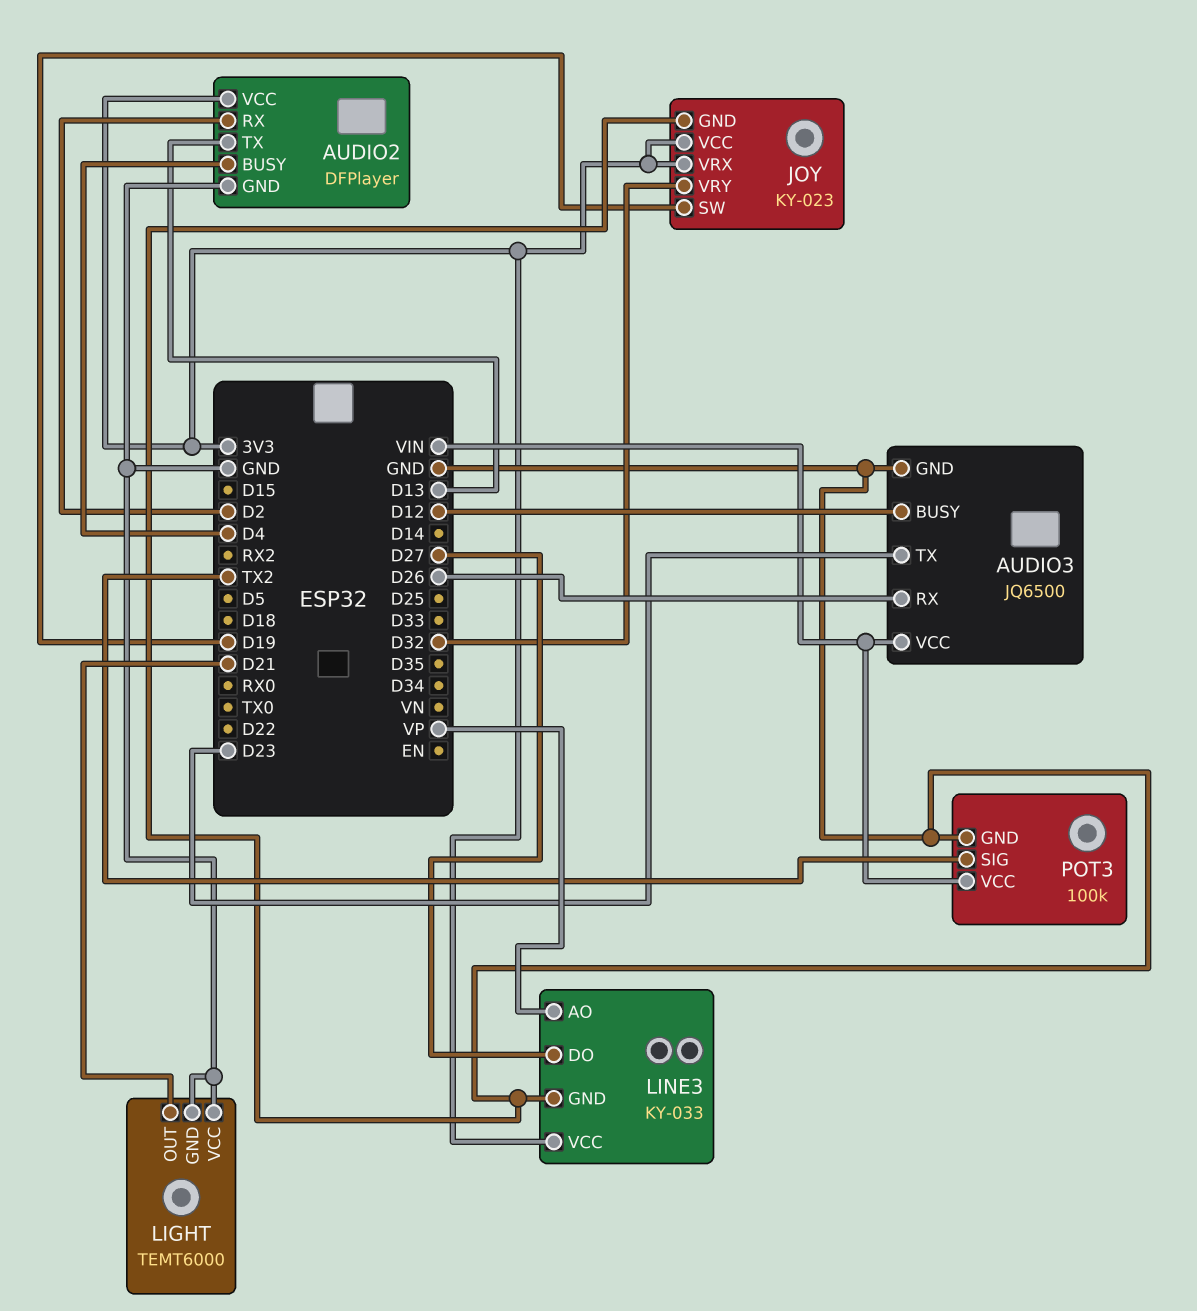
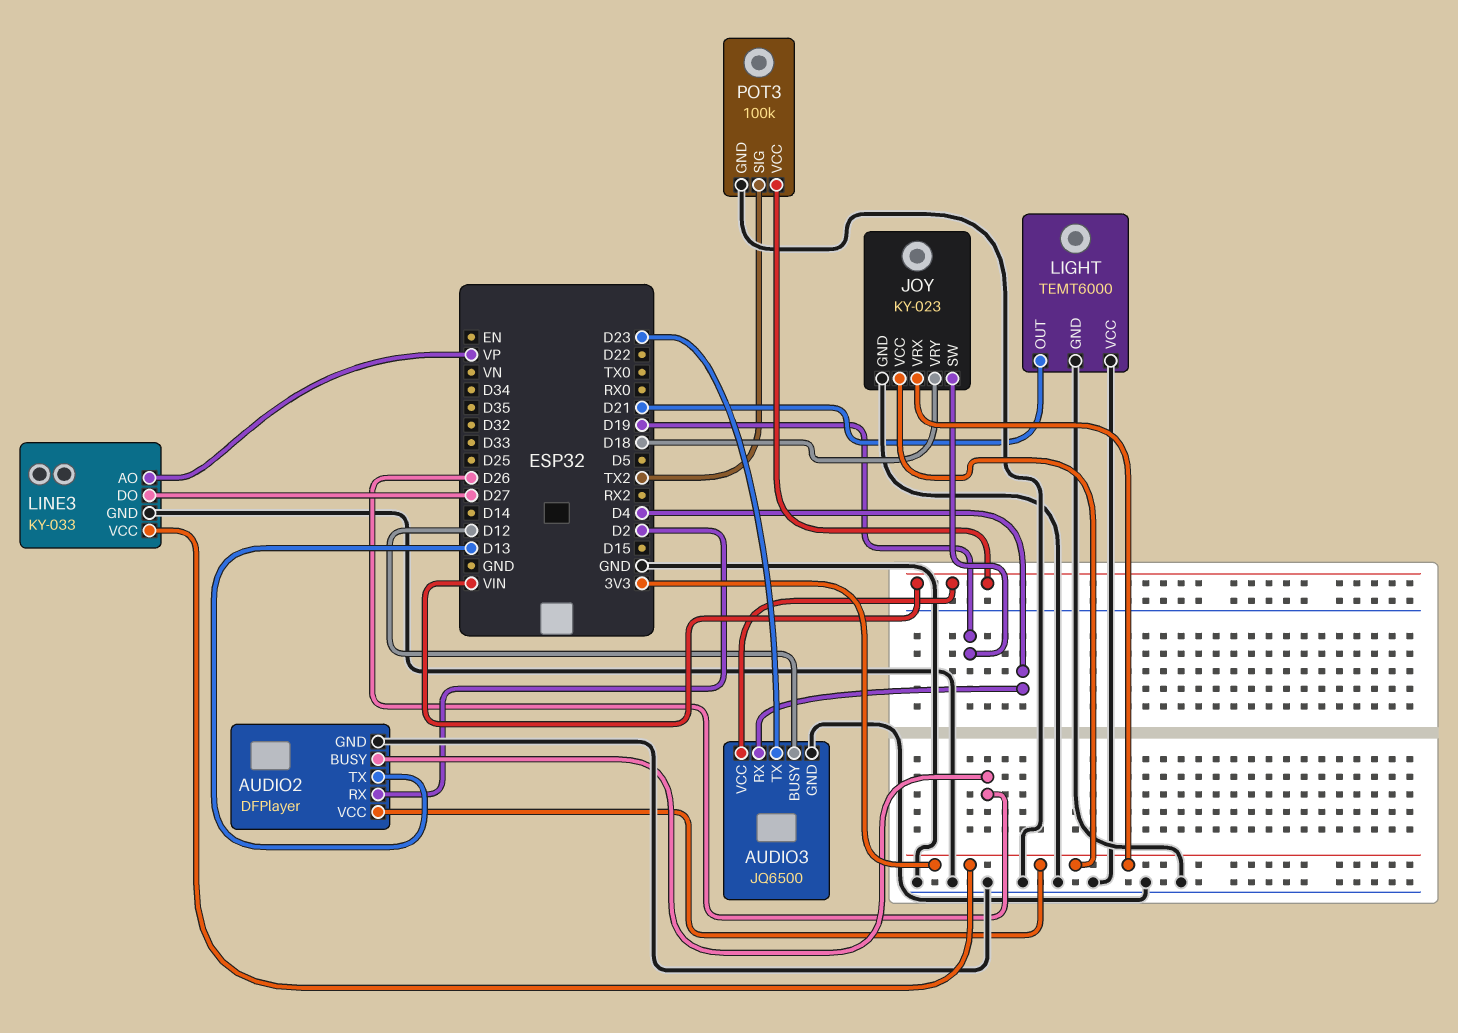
AUDIO2 pin BUSY: D4 -> D26
AUDIO3 pin RX: D26 -> D4
JOY pin VRY: D32 -> D18

